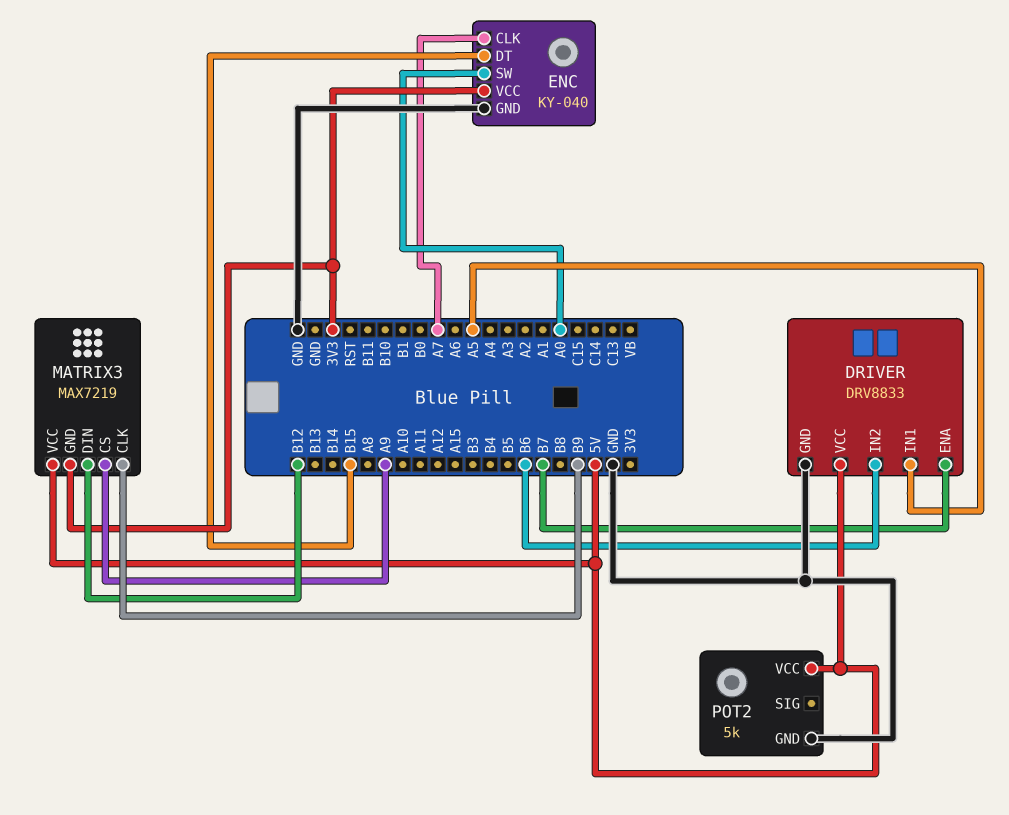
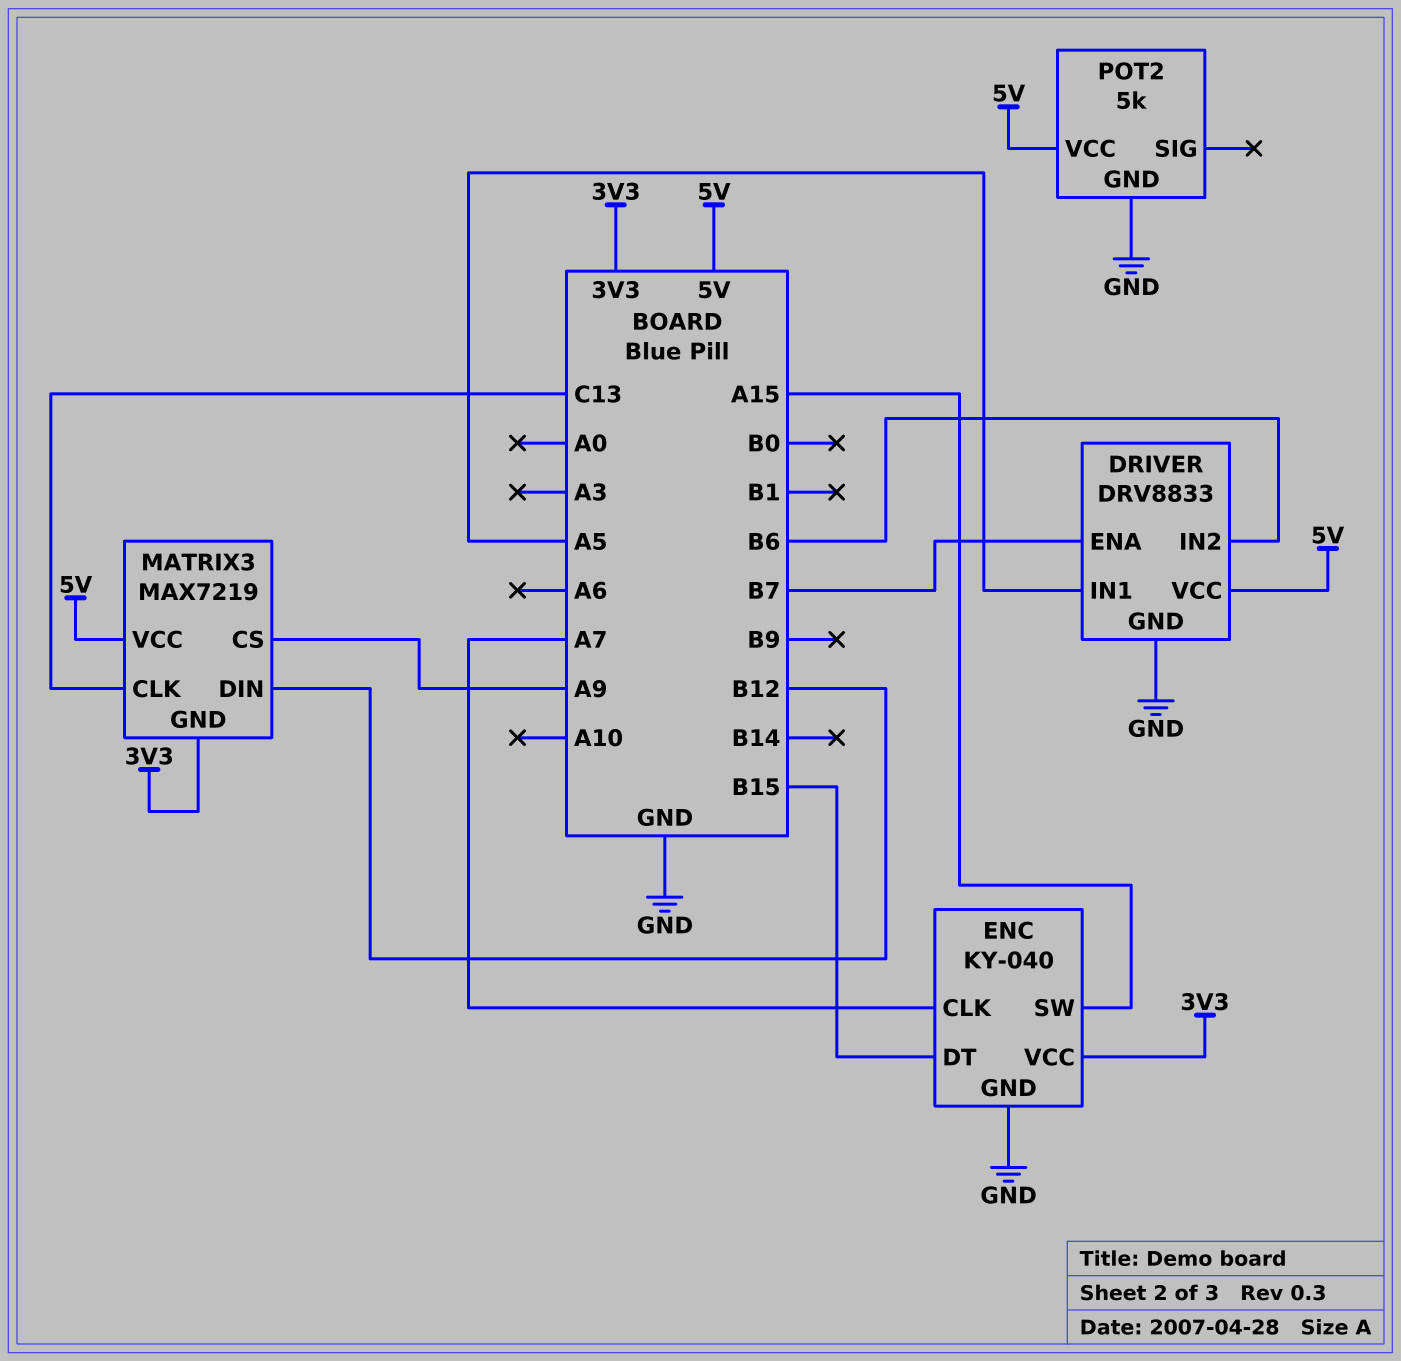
ENC pin SW: A0 -> A15
MATRIX3 pin CLK: B9 -> C13

